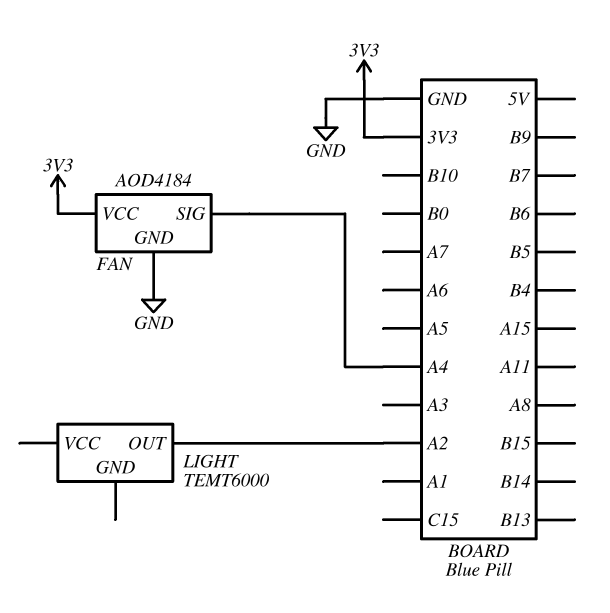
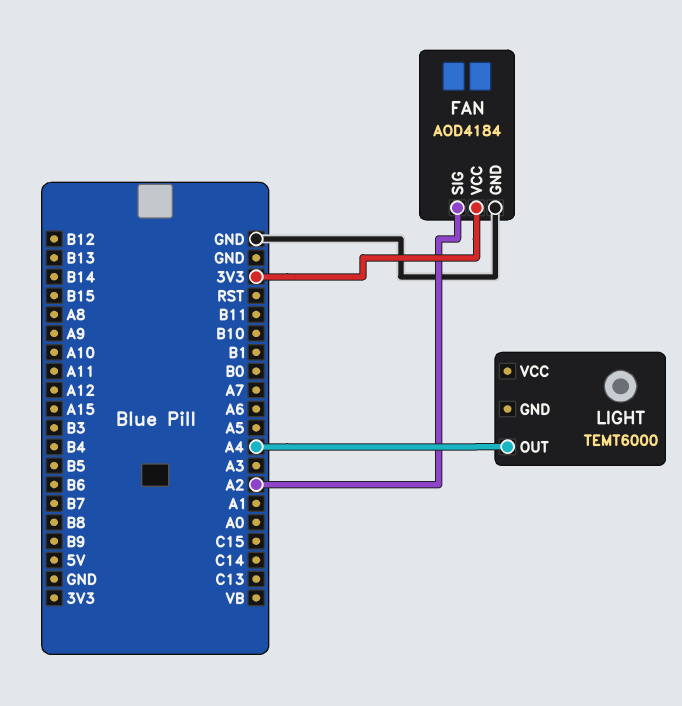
FAN pin SIG: A4 -> A2
LIGHT pin OUT: A2 -> A4

